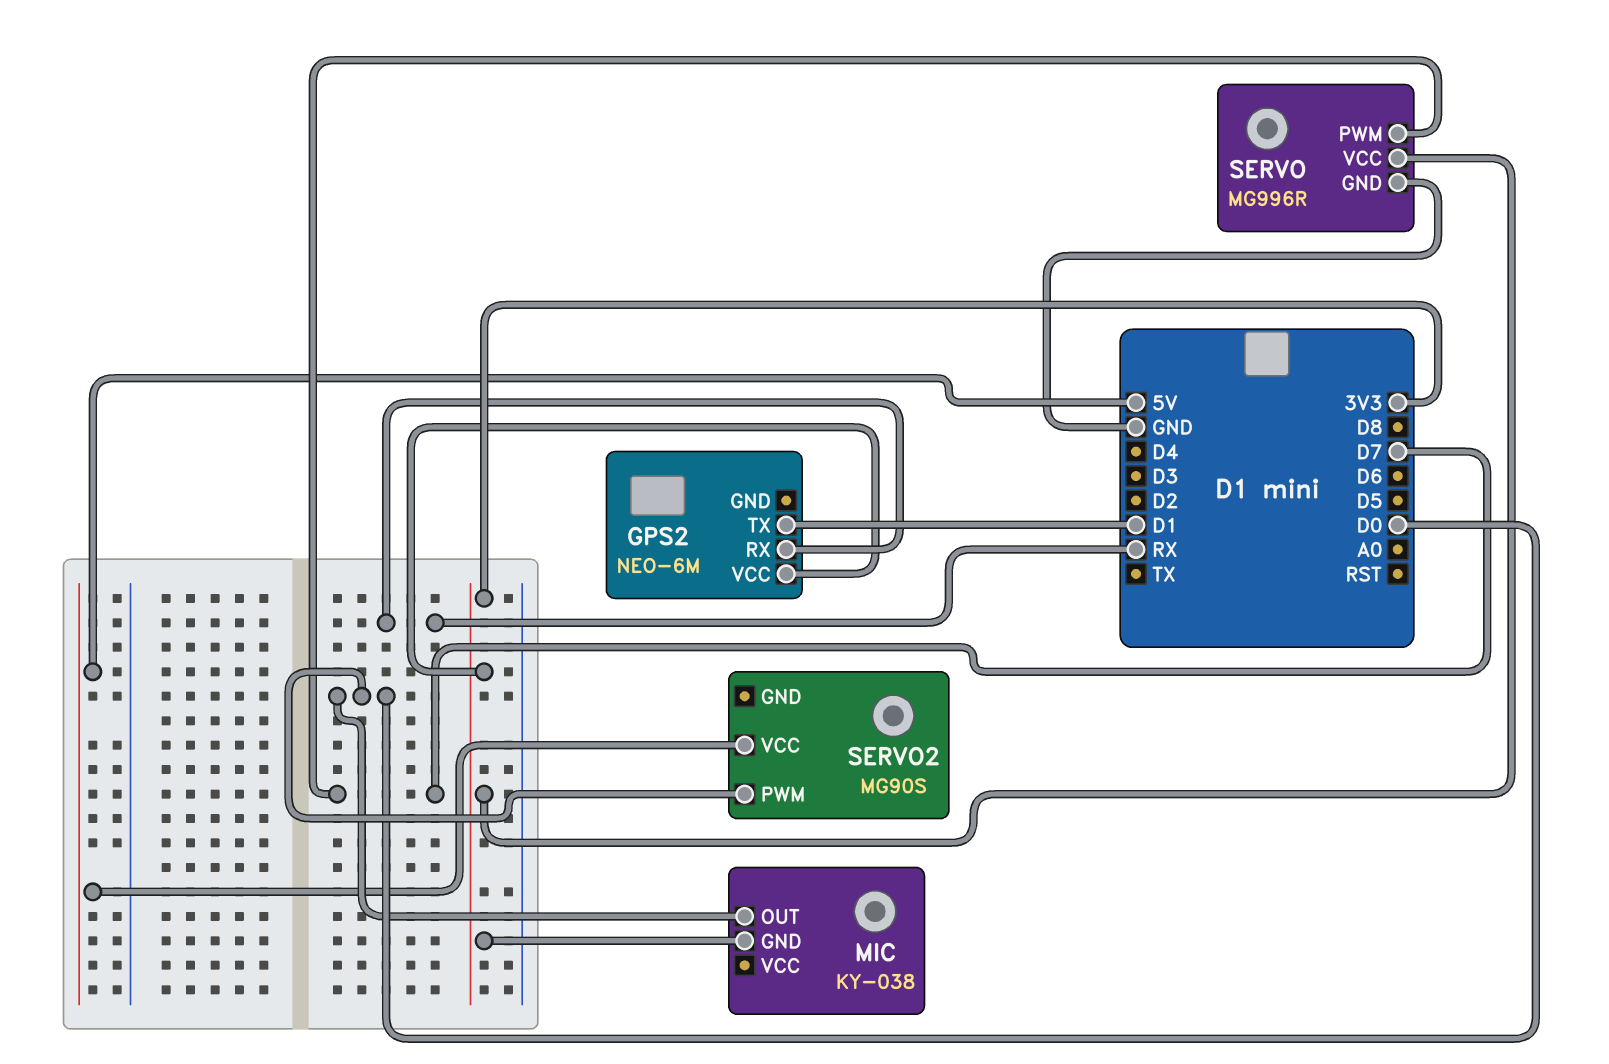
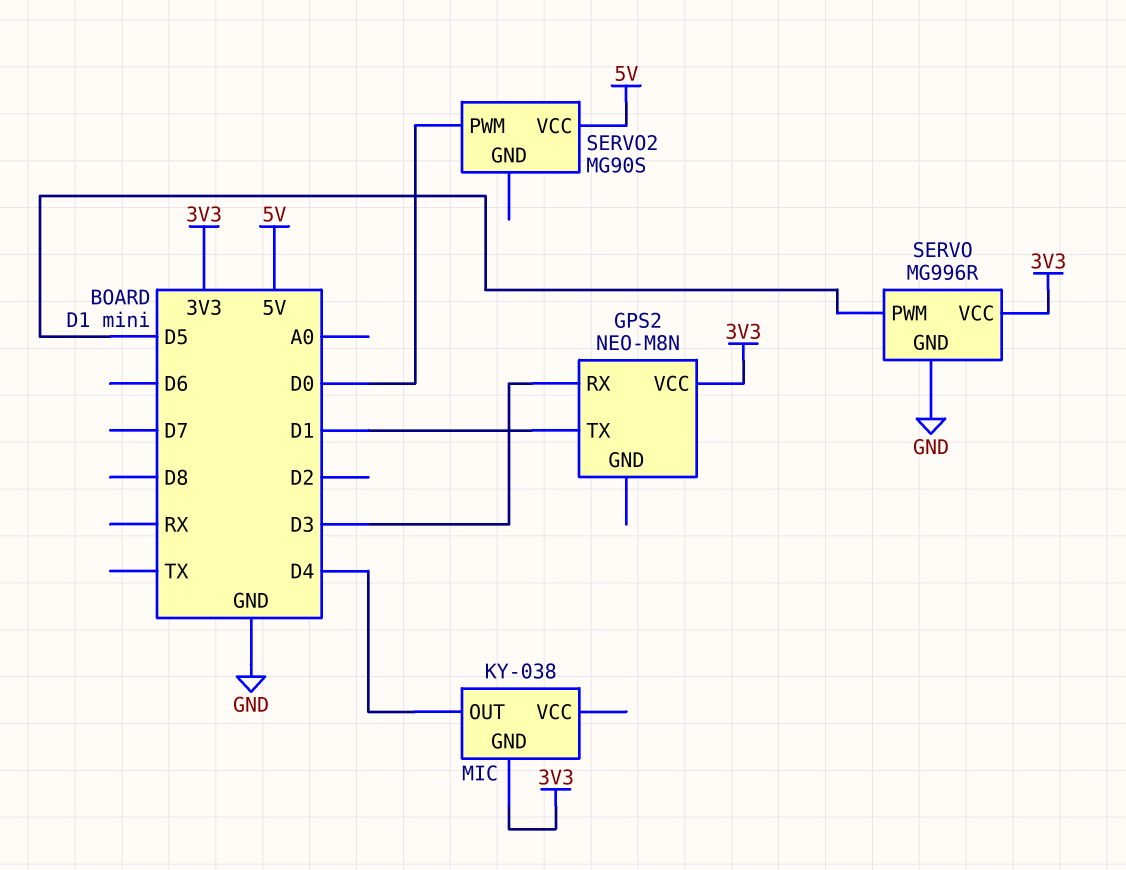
GPS2: NEO-6M -> NEO-M8N
GPS2 pin RX: RX -> D3
MIC pin OUT: D0 -> D4
SERVO pin PWM: D7 -> D5

